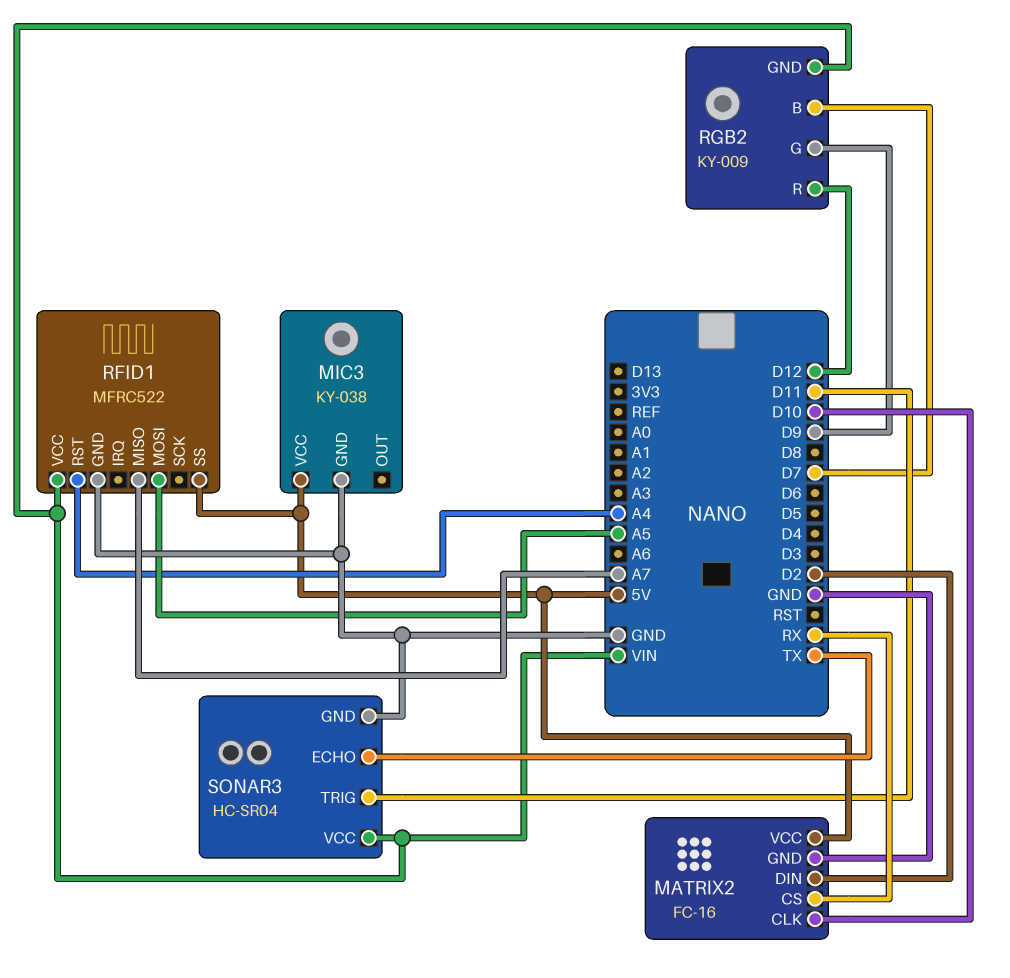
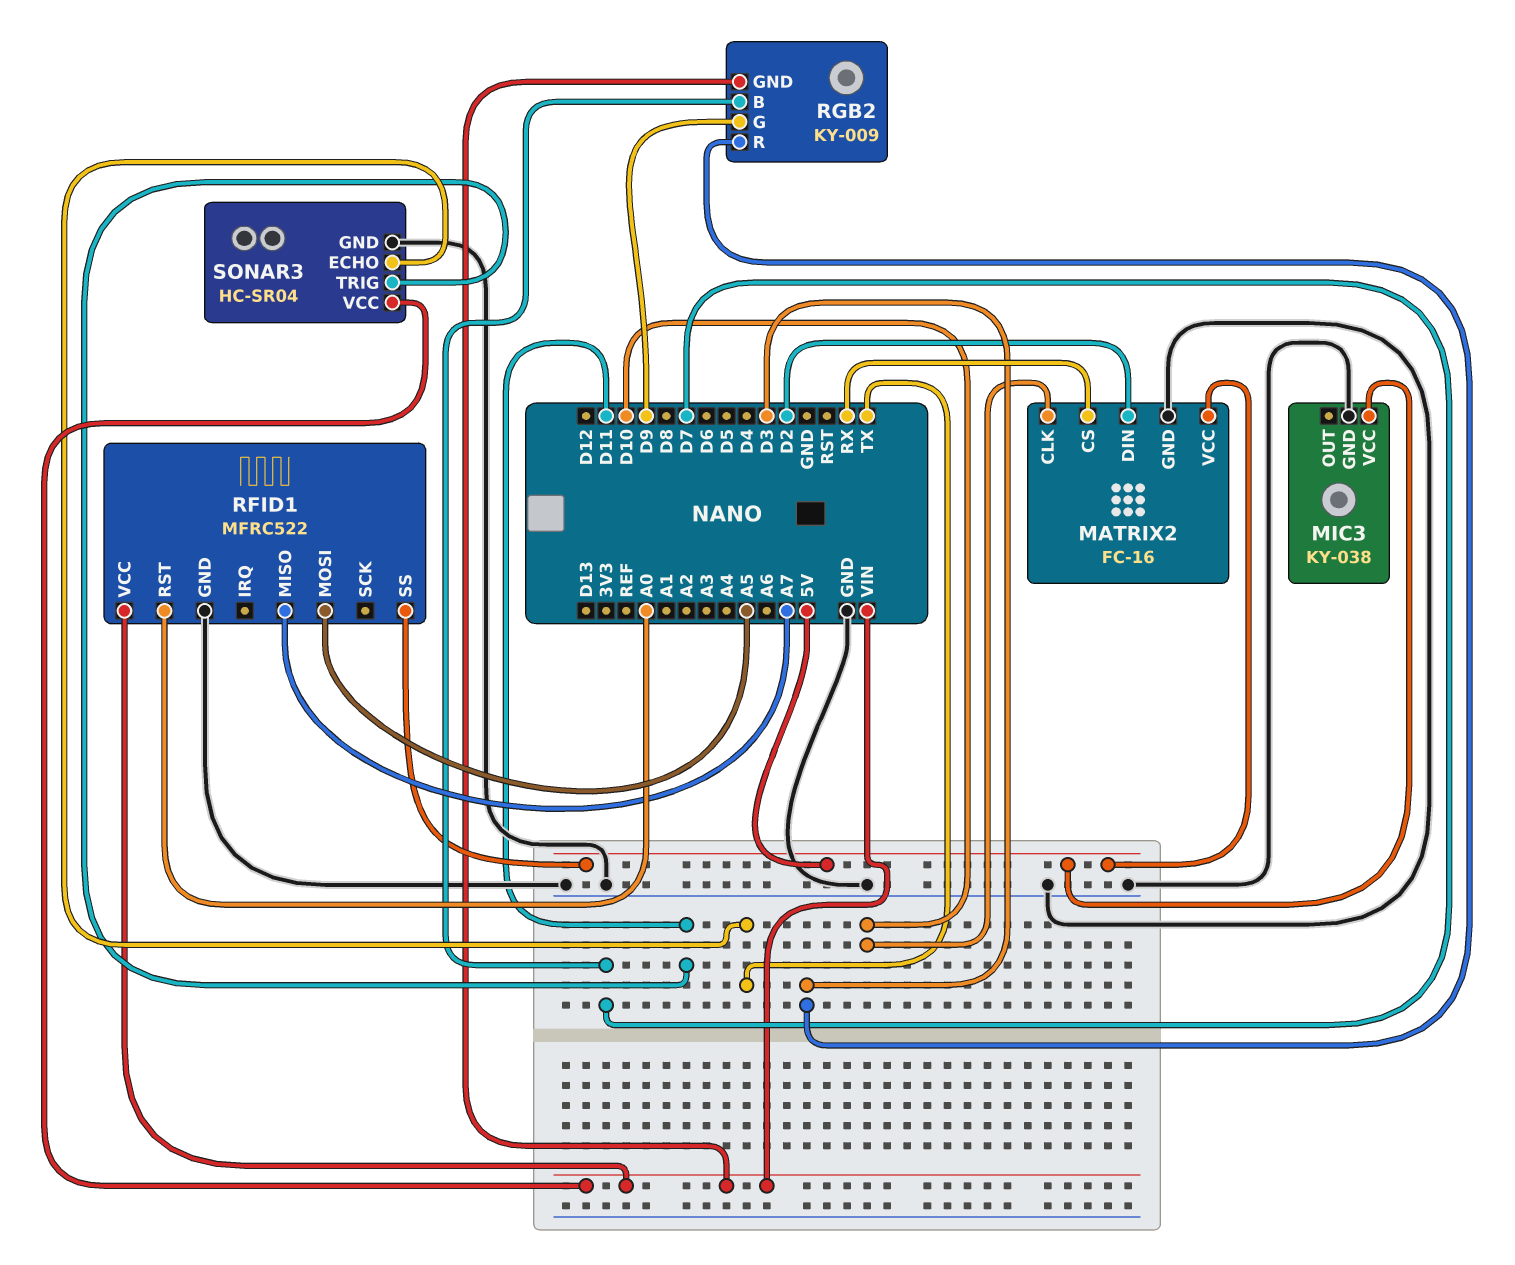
RFID1 pin RST: A4 -> A0
RGB2 pin R: D12 -> D3

